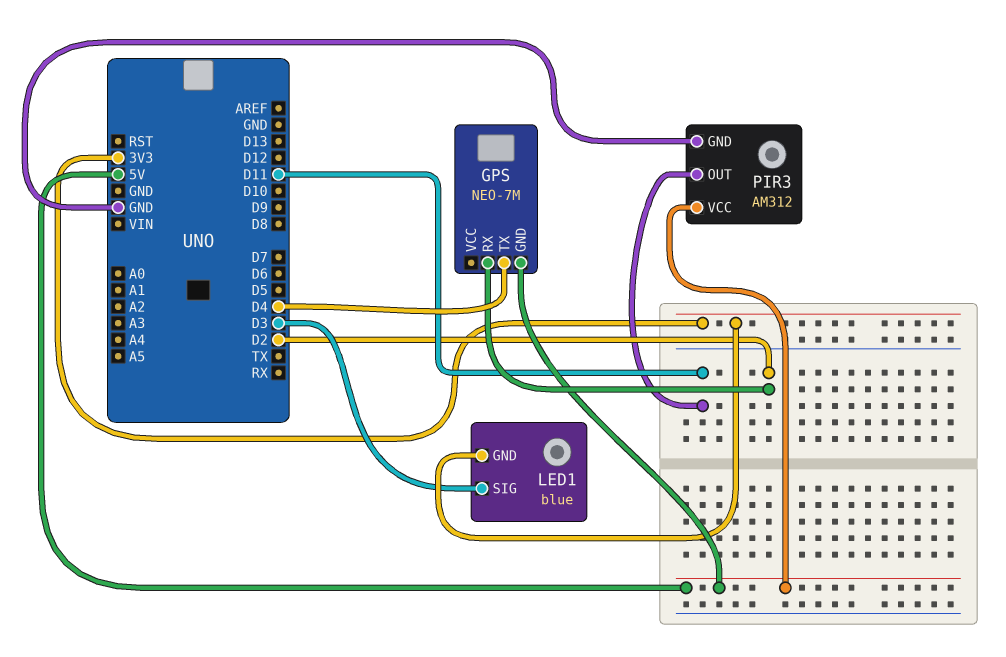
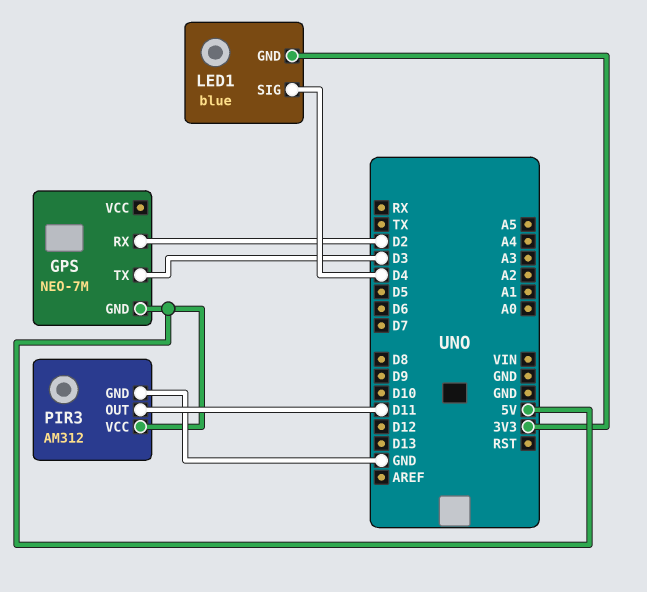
GPS pin TX: D4 -> D3
LED1 pin SIG: D3 -> D4

